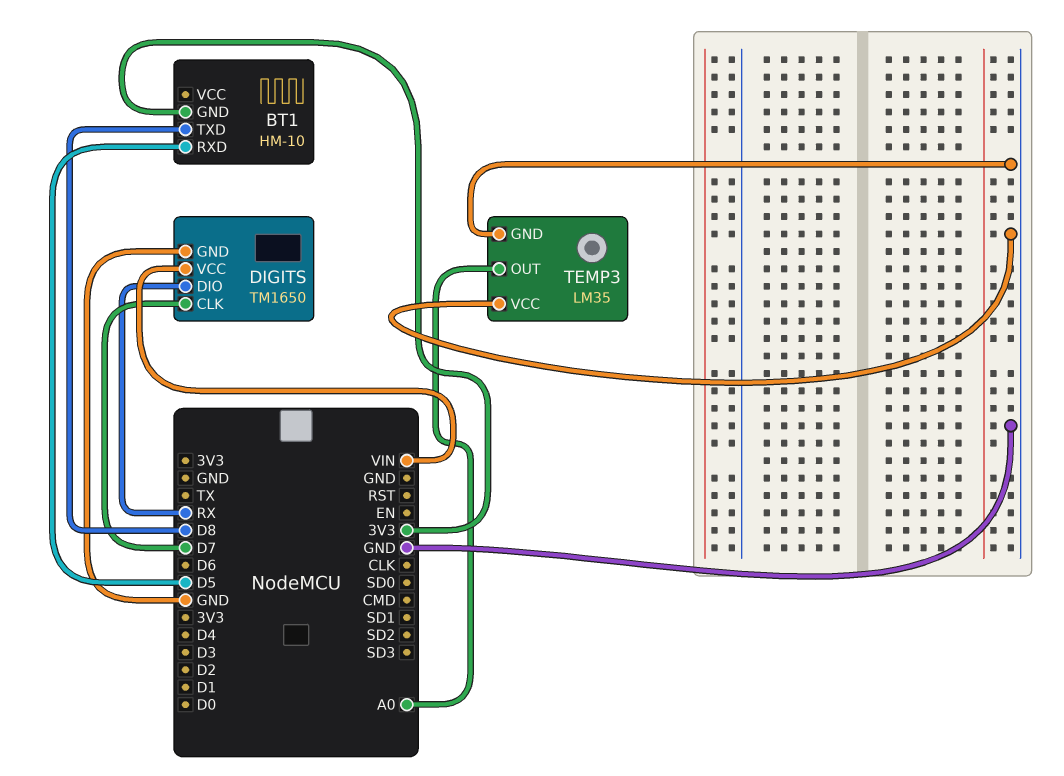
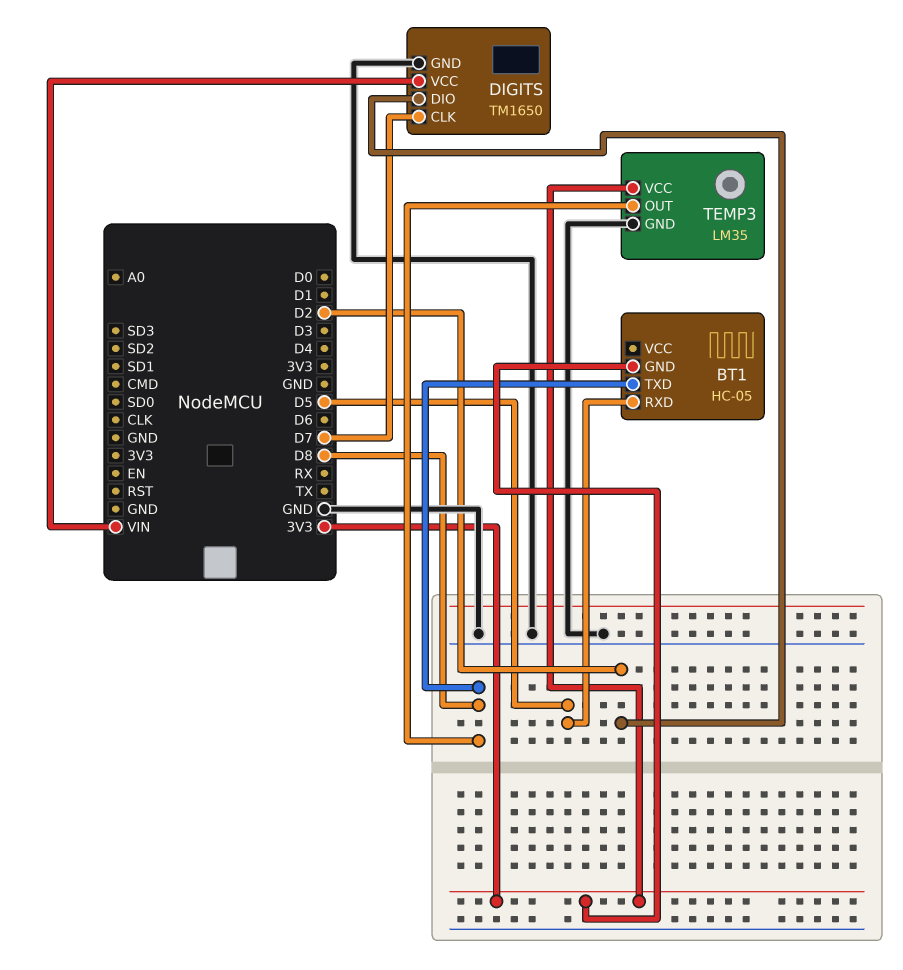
BT1: HM-10 -> HC-05
DIGITS pin DIO: RX -> D2
TEMP3 pin OUT: A0 -> D8
TEMP3 pin VCC: GND -> 3V3

